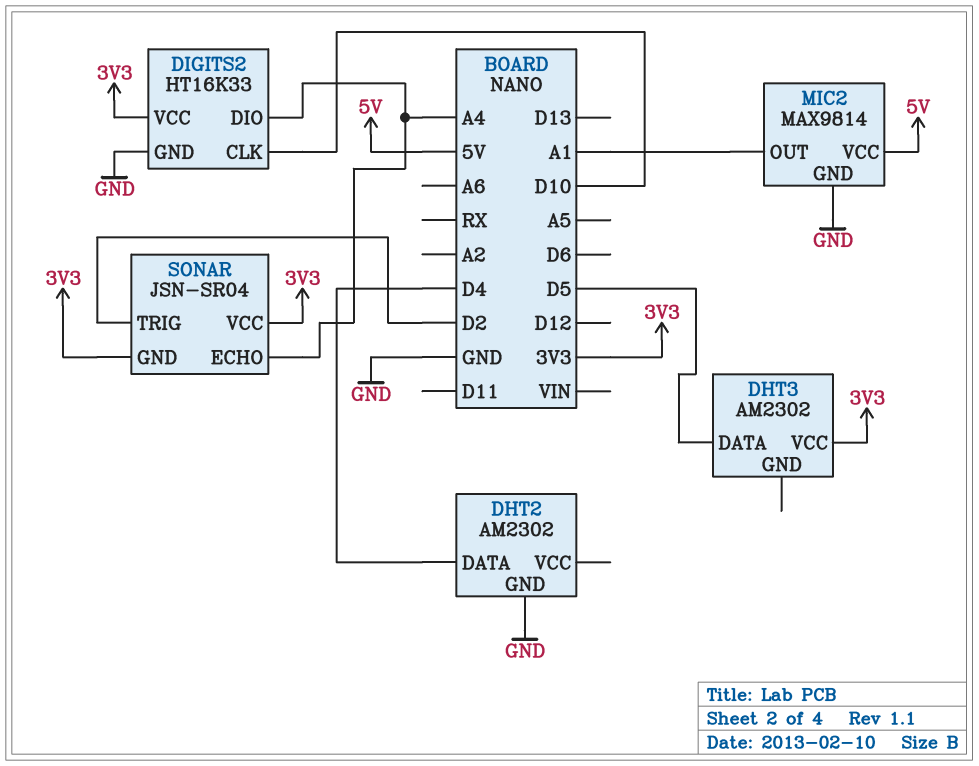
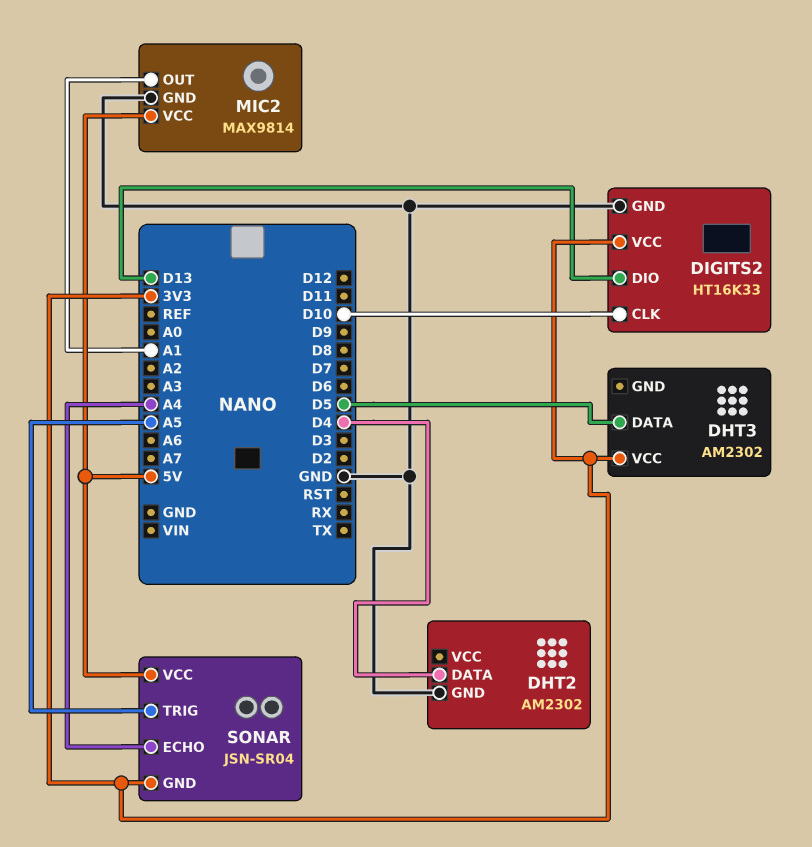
DIGITS2 pin DIO: A4 -> D13
SONAR pin TRIG: D2 -> A5
SONAR pin VCC: 3V3 -> 5V

